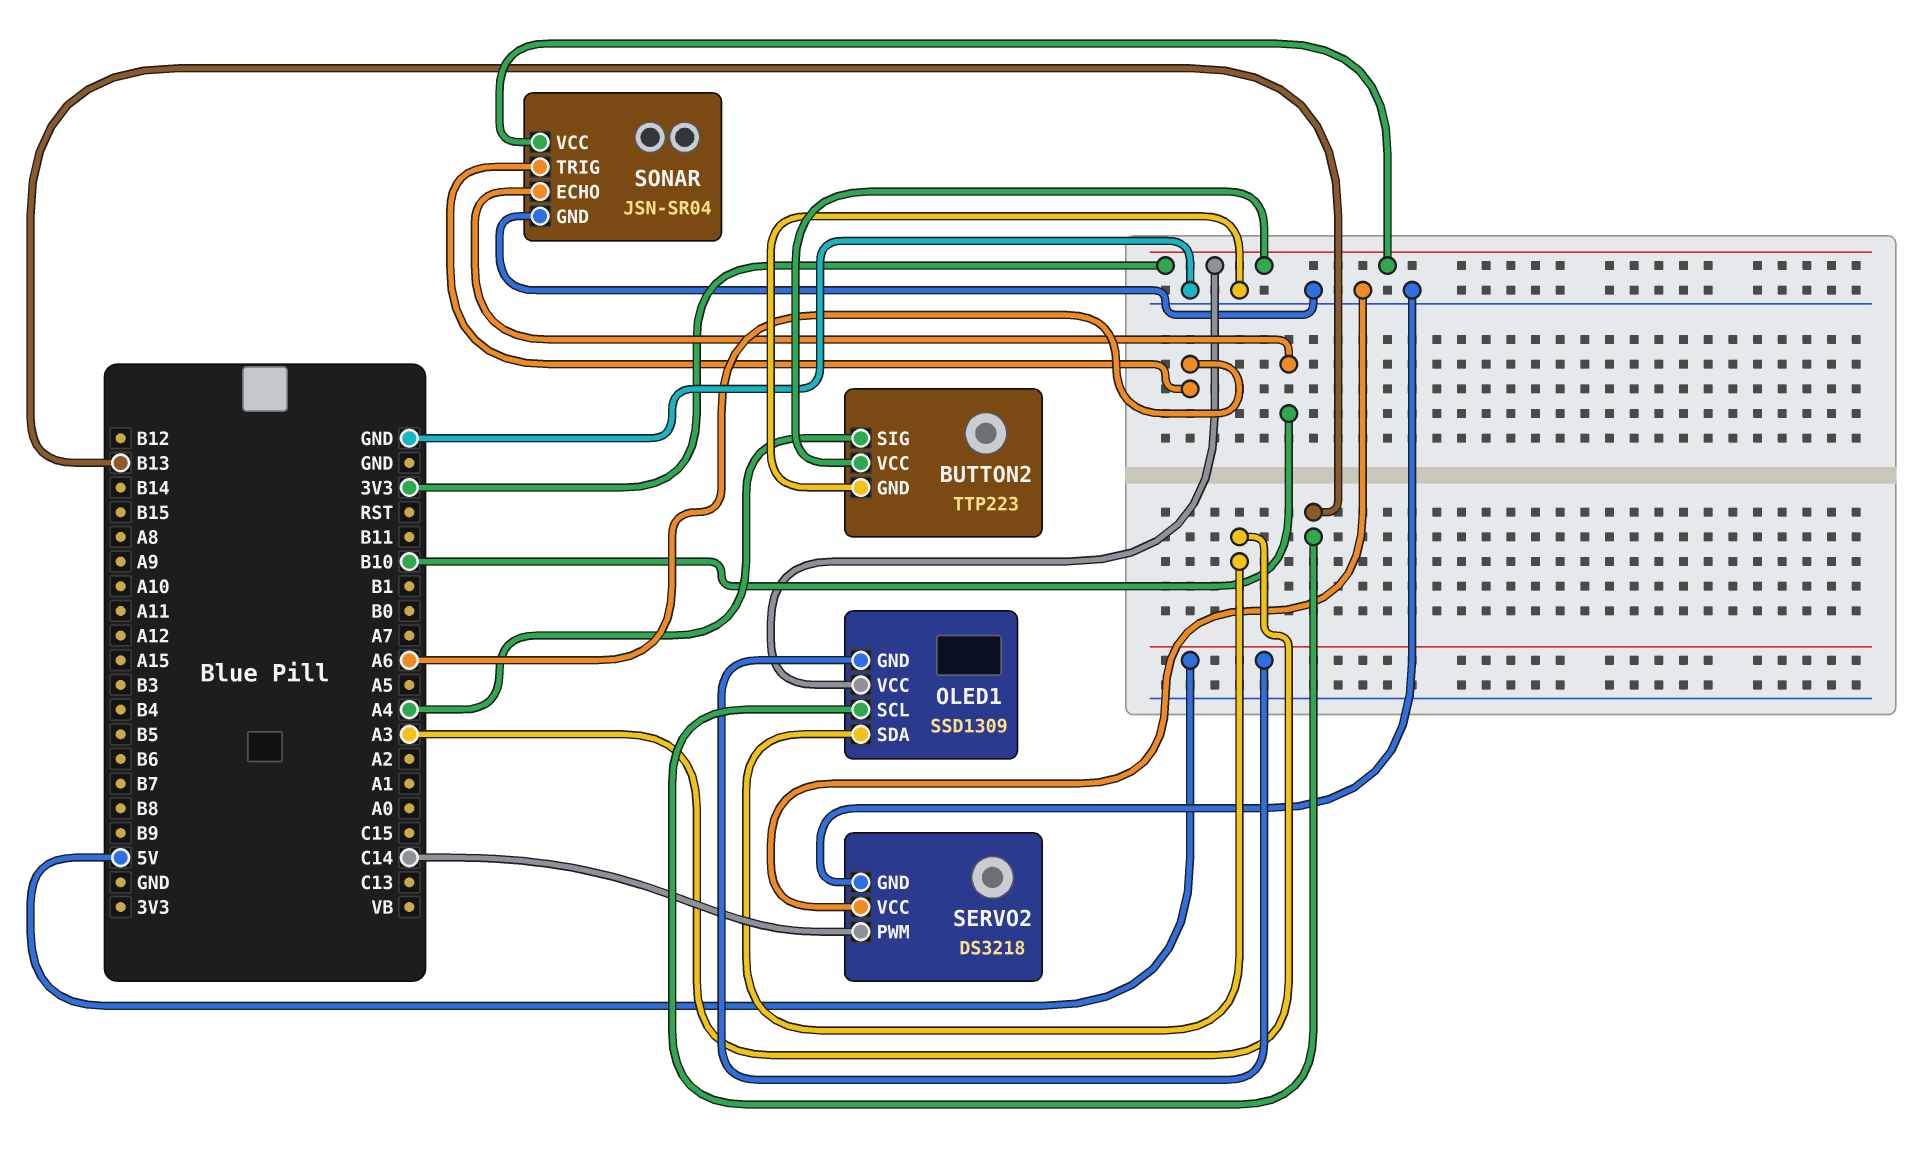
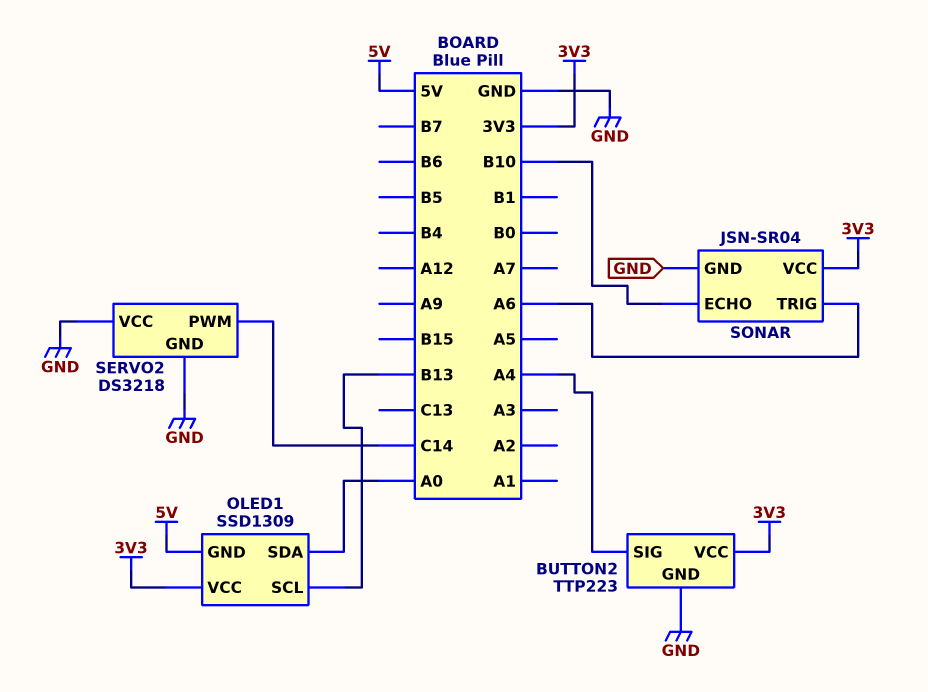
OLED1 pin SDA: A3 -> A0

